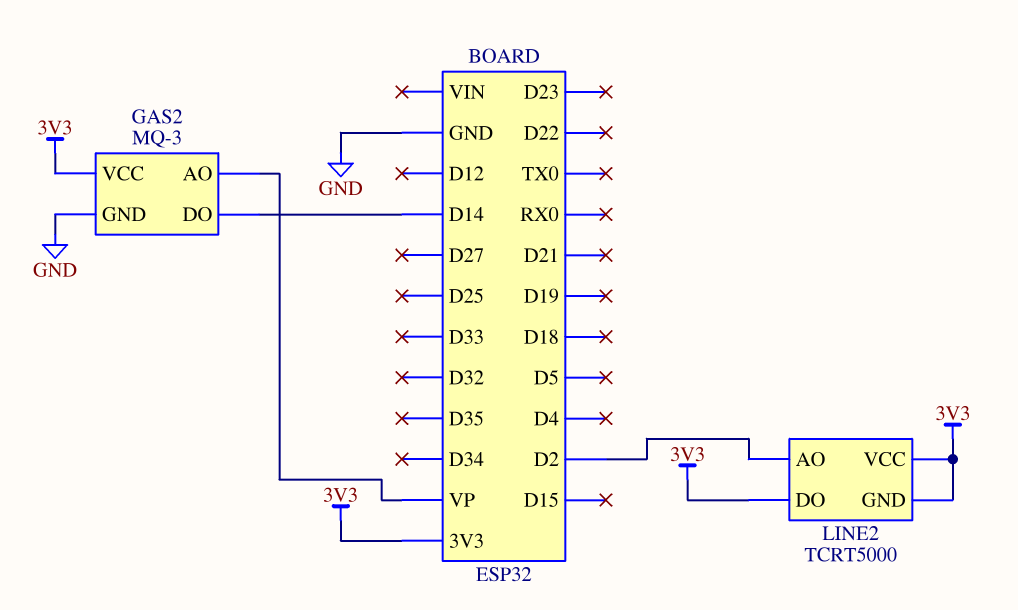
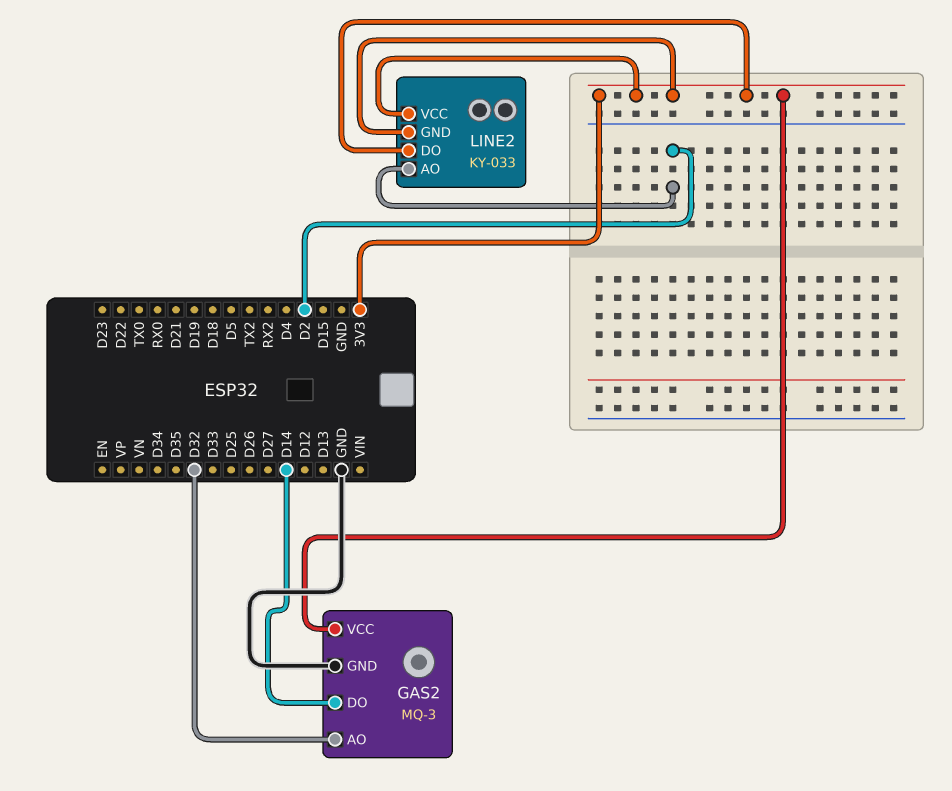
GAS2 pin AO: VP -> D32
LINE2: TCRT5000 -> KY-033

